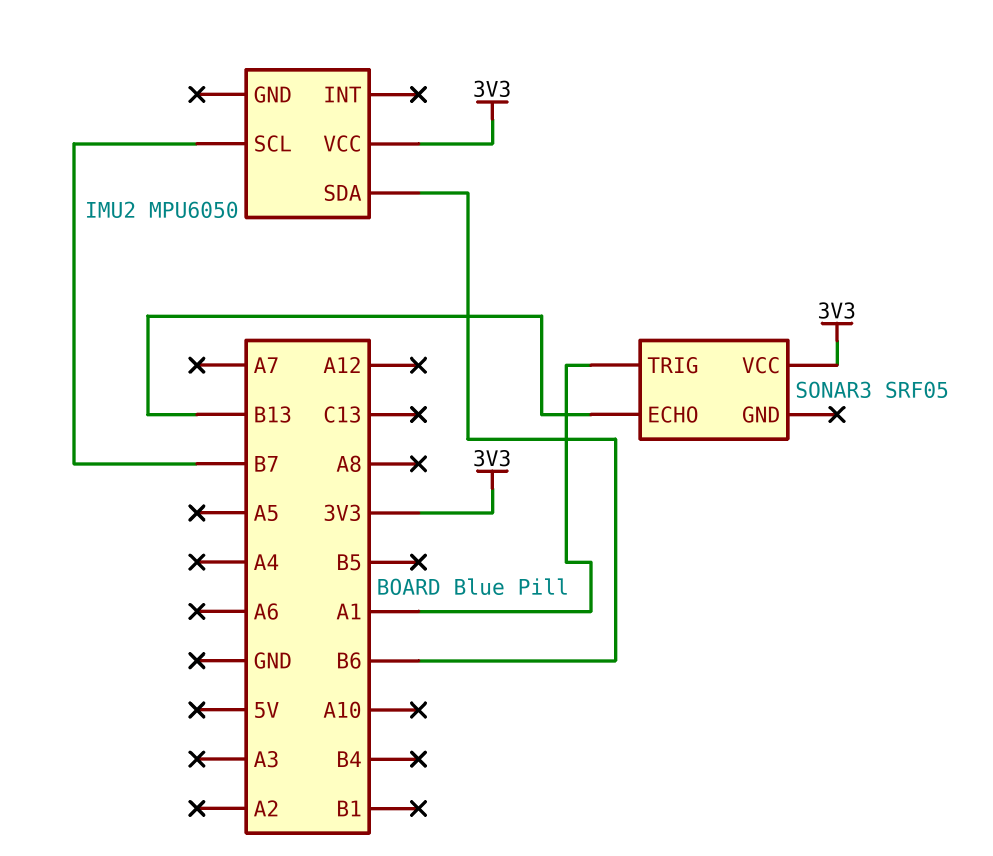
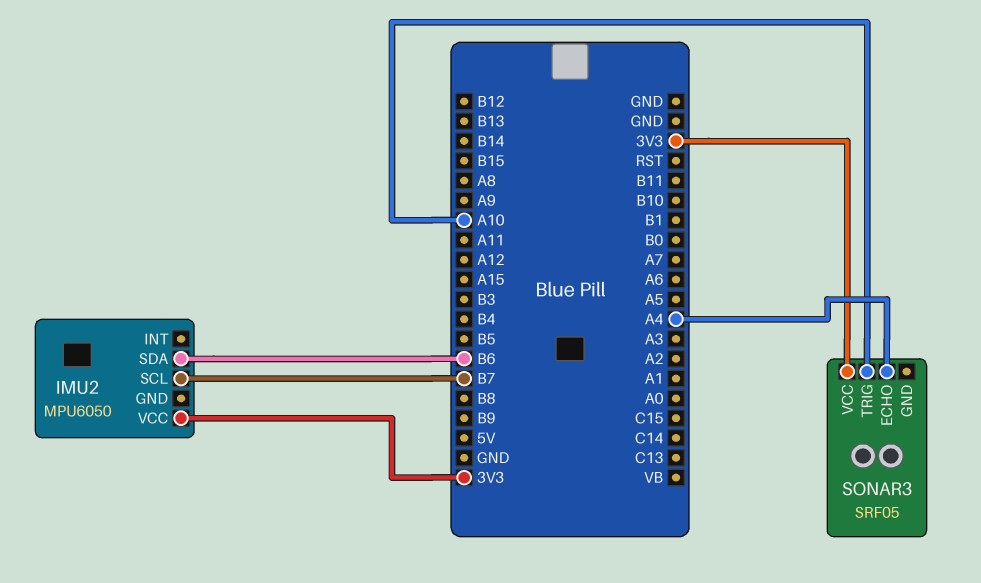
SONAR3 pin ECHO: B13 -> A4
SONAR3 pin TRIG: A1 -> A10

